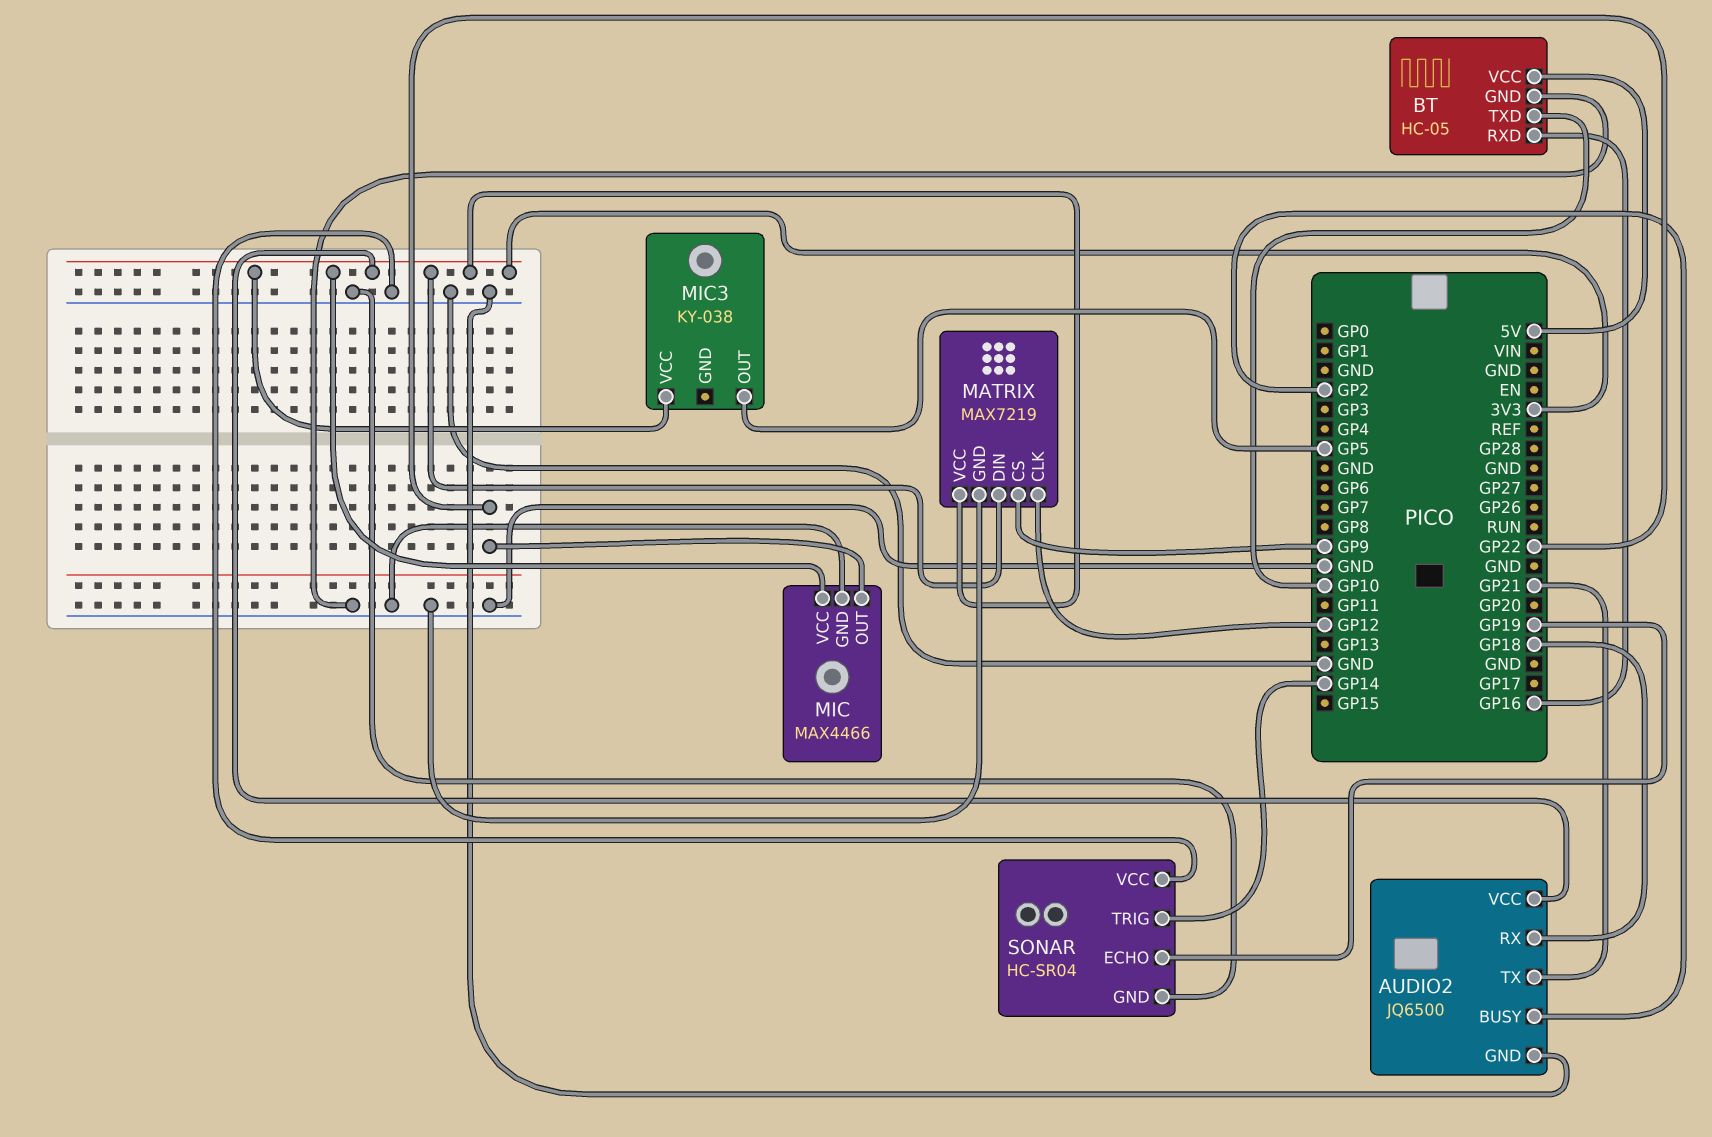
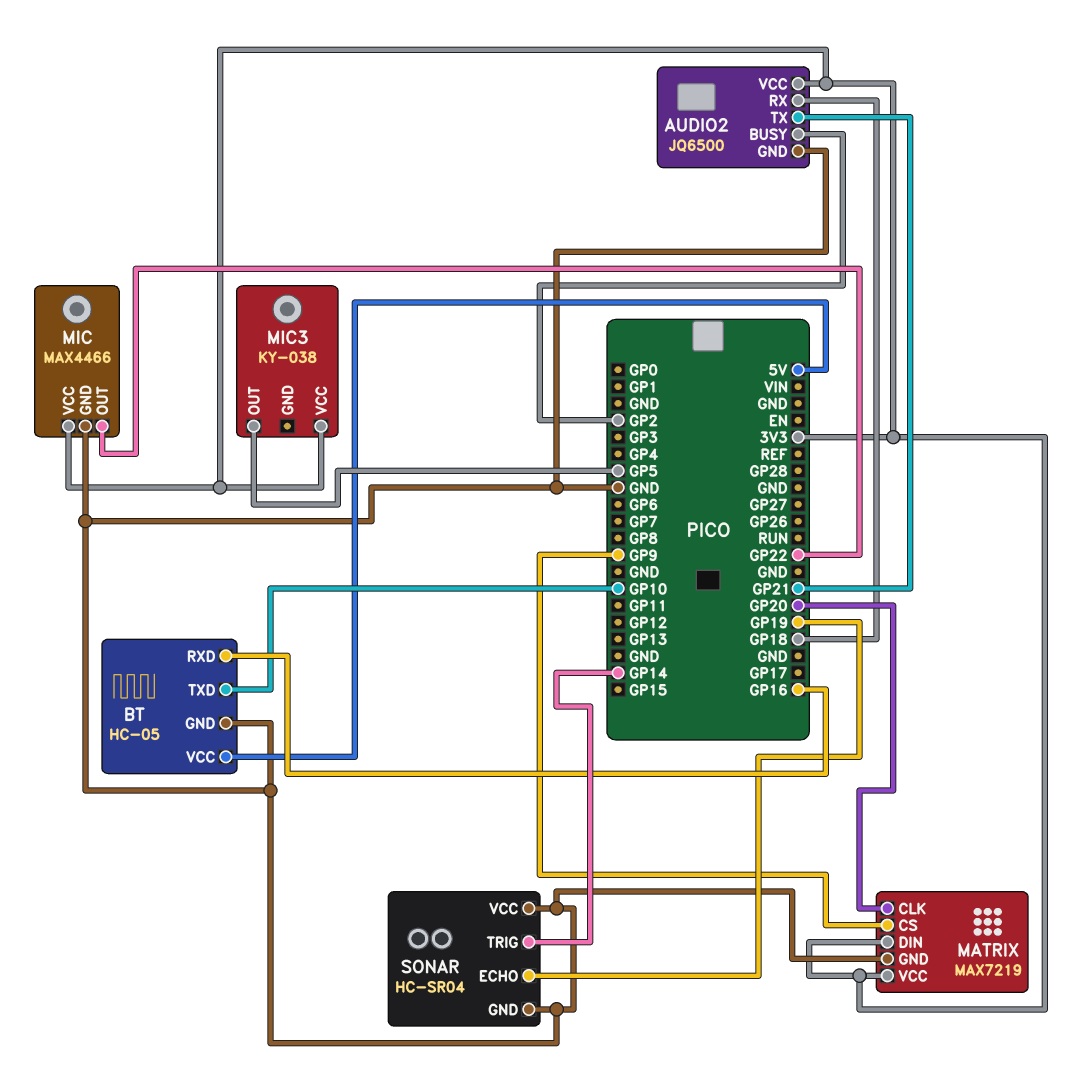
MATRIX pin CLK: GP12 -> GP20

